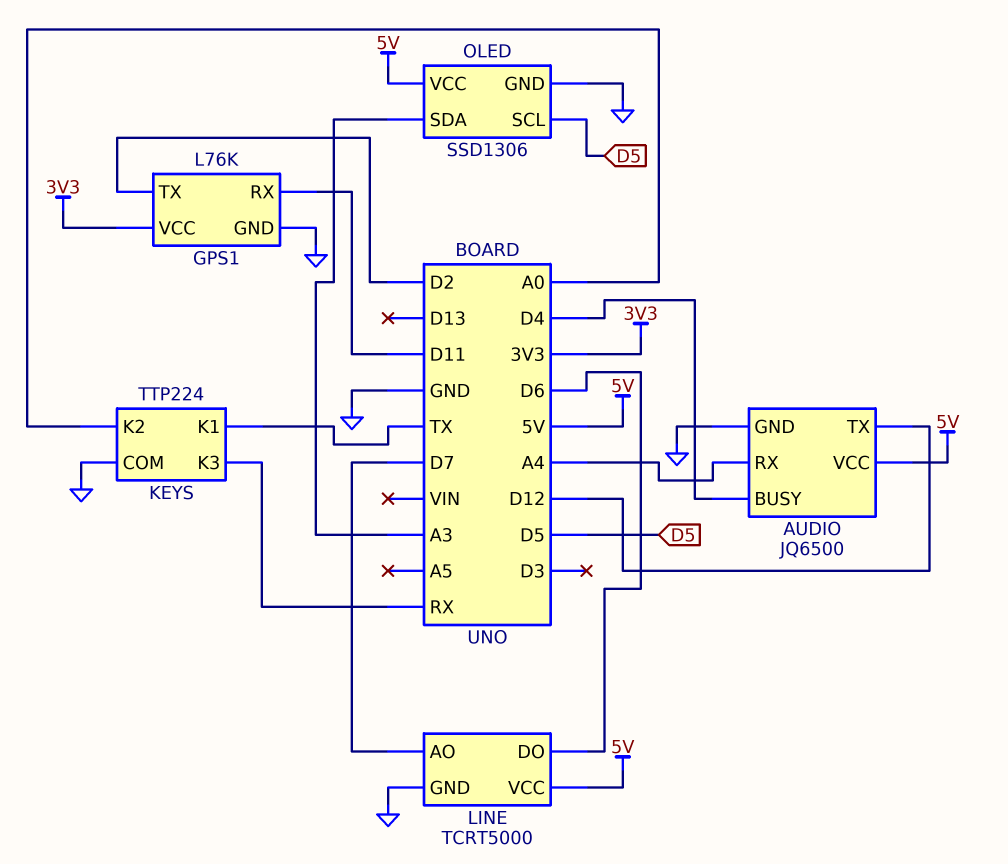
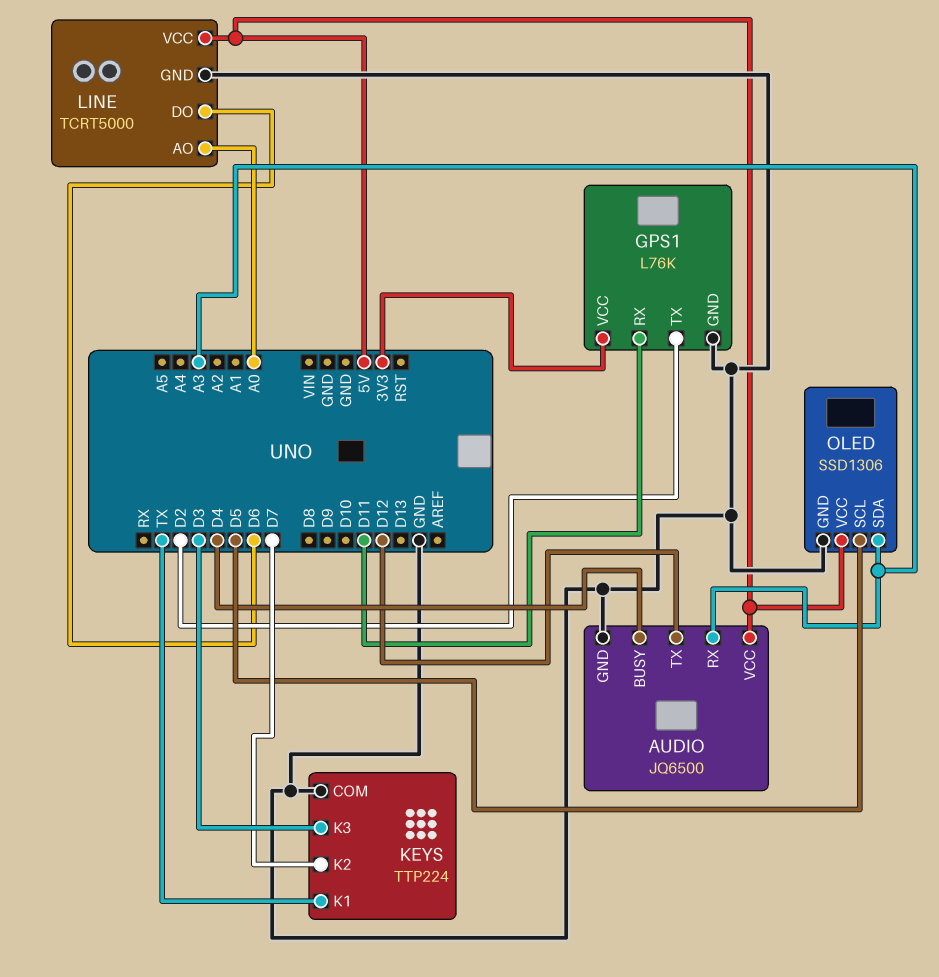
AUDIO pin RX: A4 -> A3
KEYS pin K2: A0 -> D7
KEYS pin K3: RX -> D3
LINE pin AO: D7 -> A0

